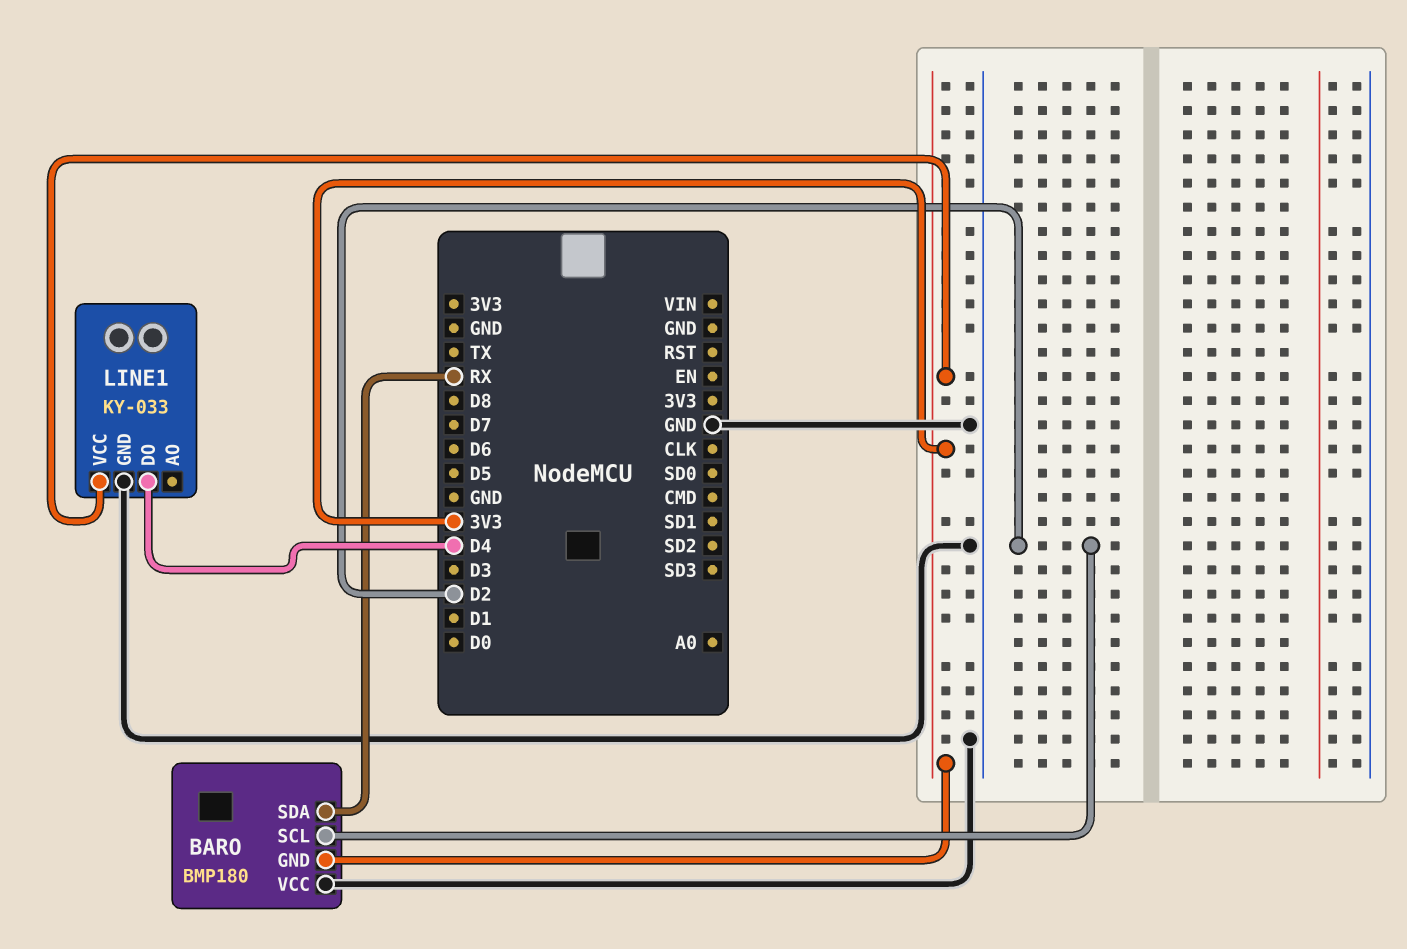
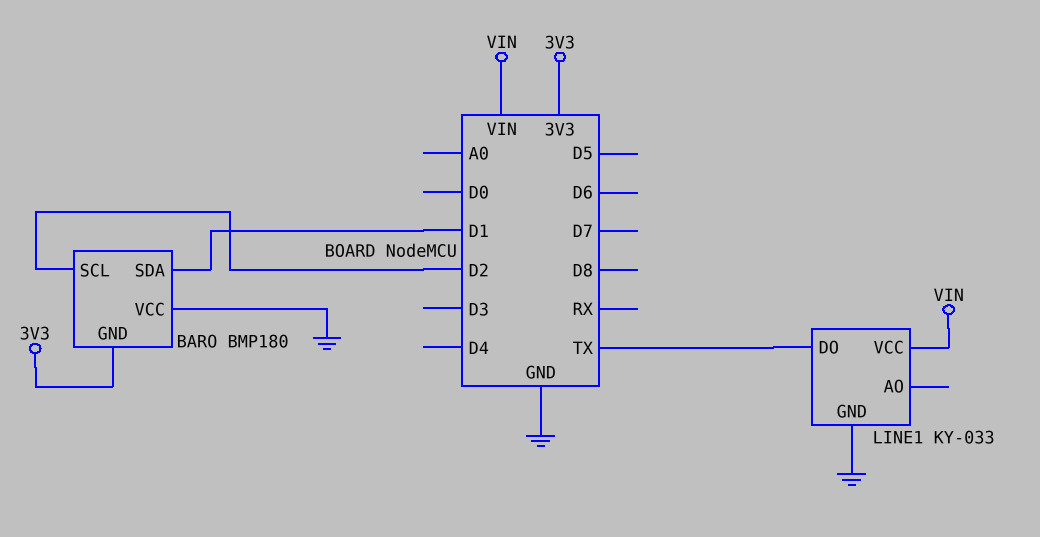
BARO pin SDA: RX -> D1
LINE1 pin DO: D4 -> TX
LINE1 pin VCC: 3V3 -> VIN

